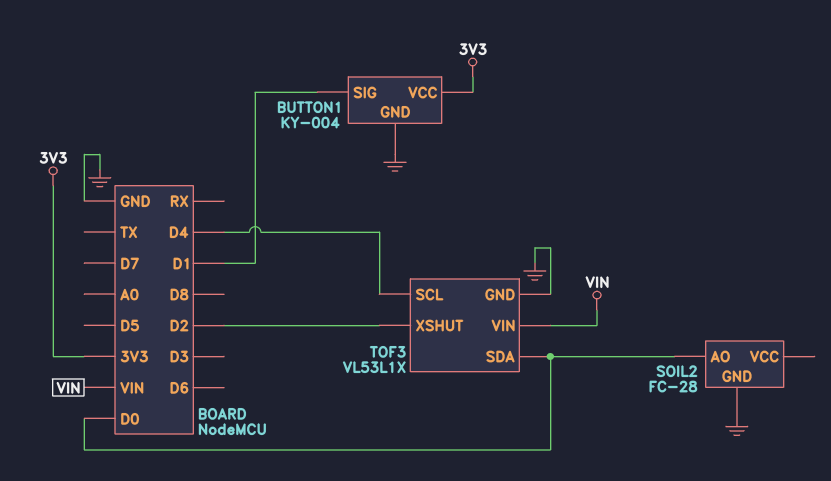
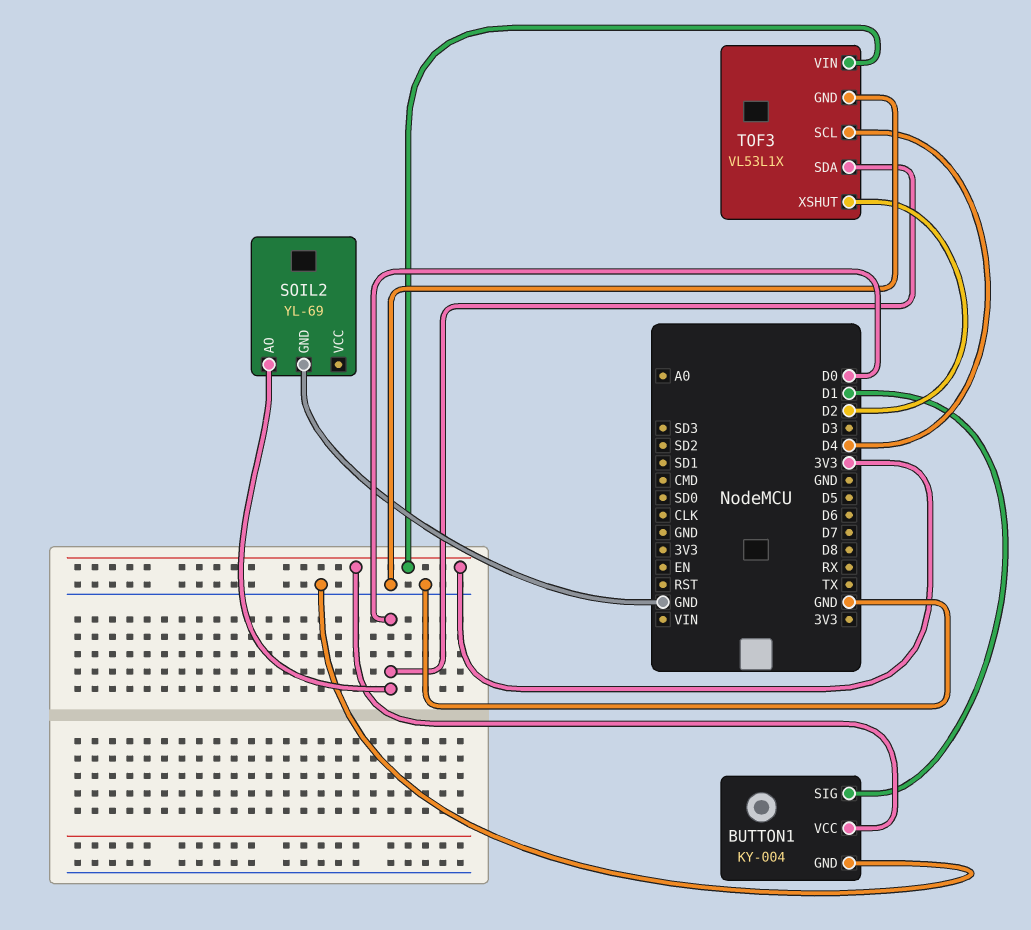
SOIL2: FC-28 -> YL-69
TOF3 pin VIN: VIN -> 3V3

